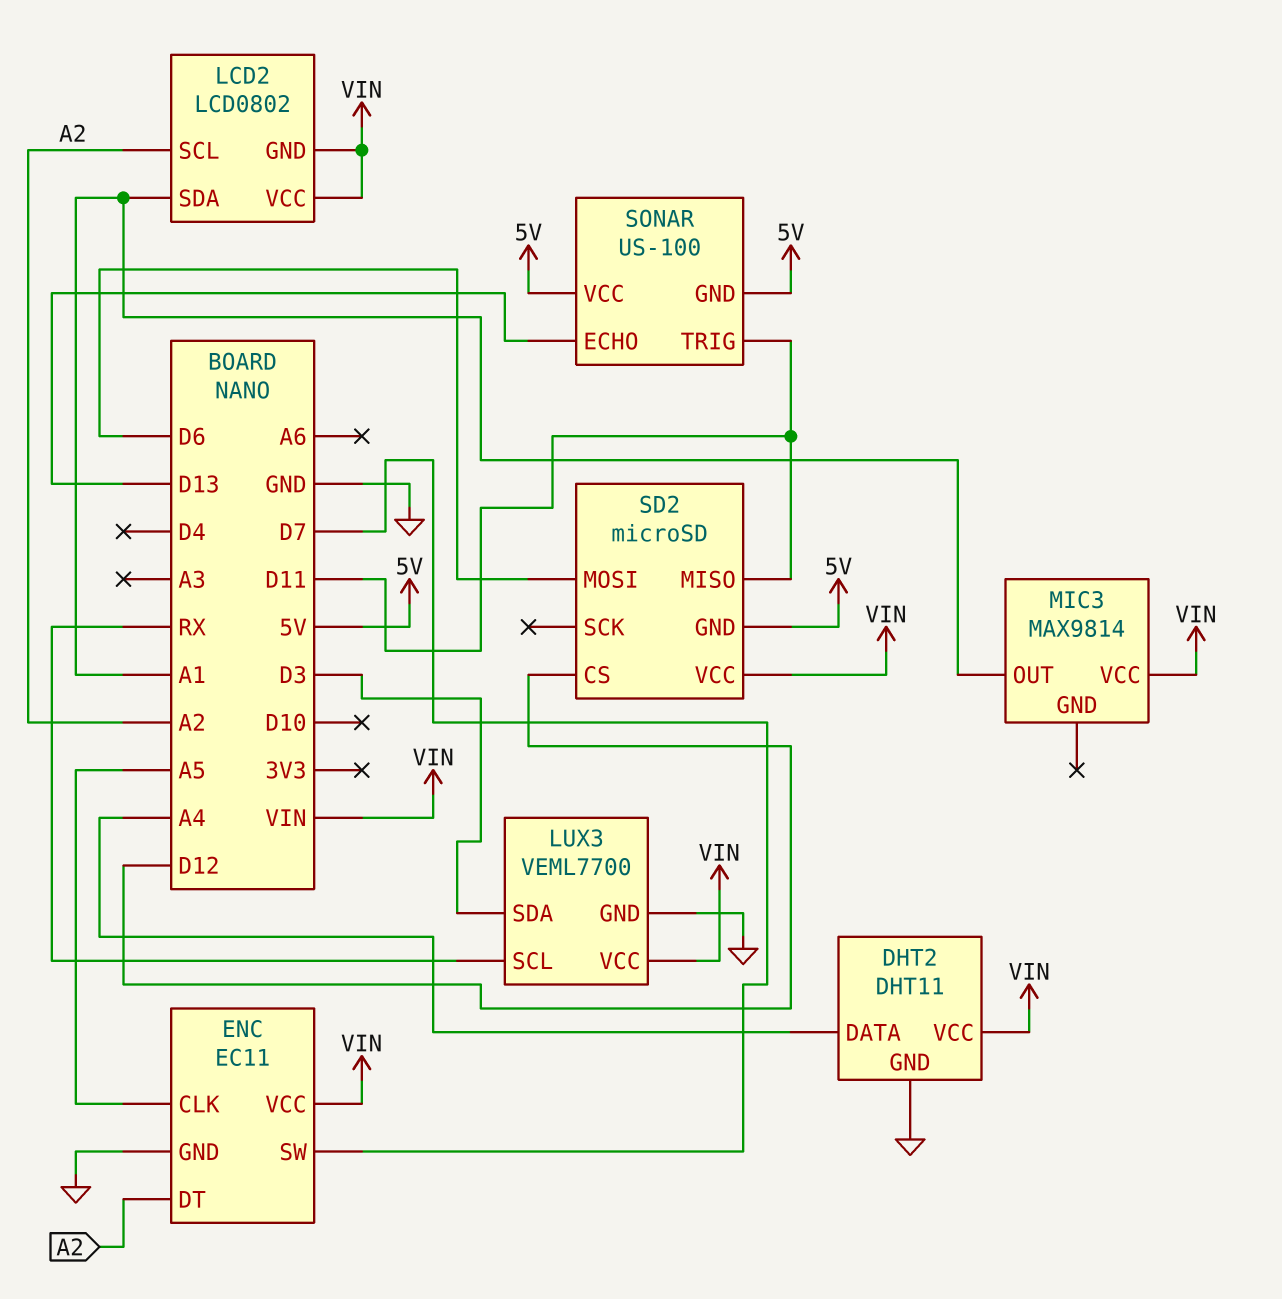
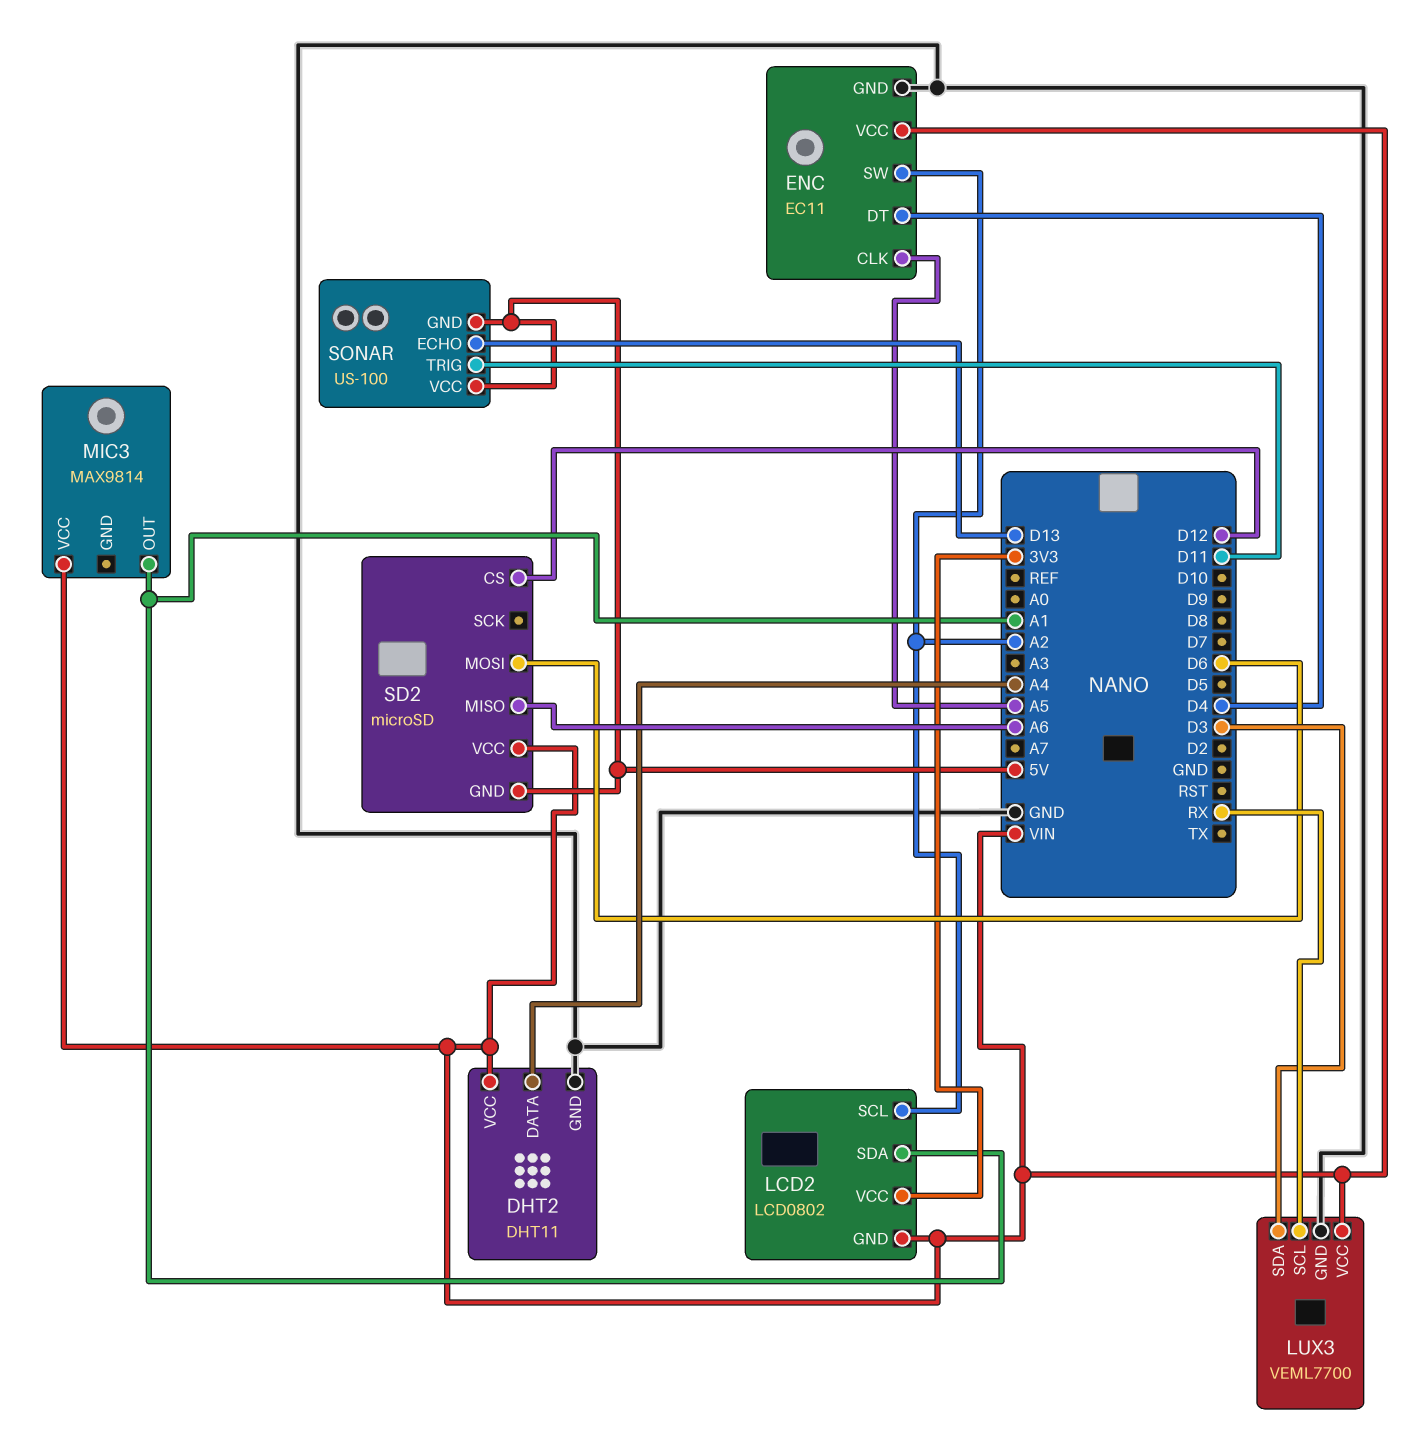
ENC pin DT: A2 -> D4
ENC pin SW: D7 -> A2
LCD2 pin VCC: VIN -> 3V3
SD2 pin MISO: D11 -> A6

